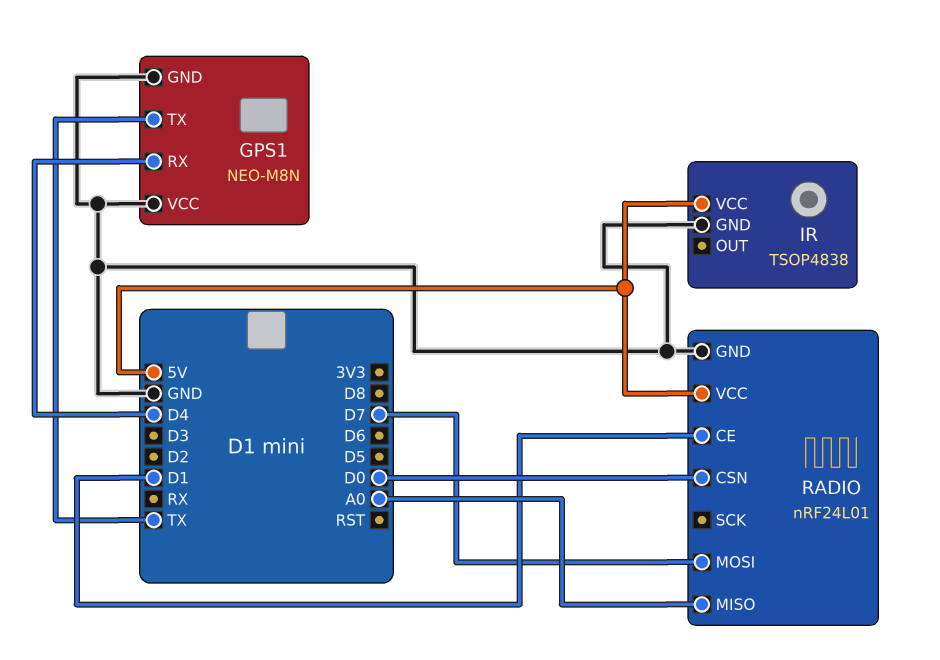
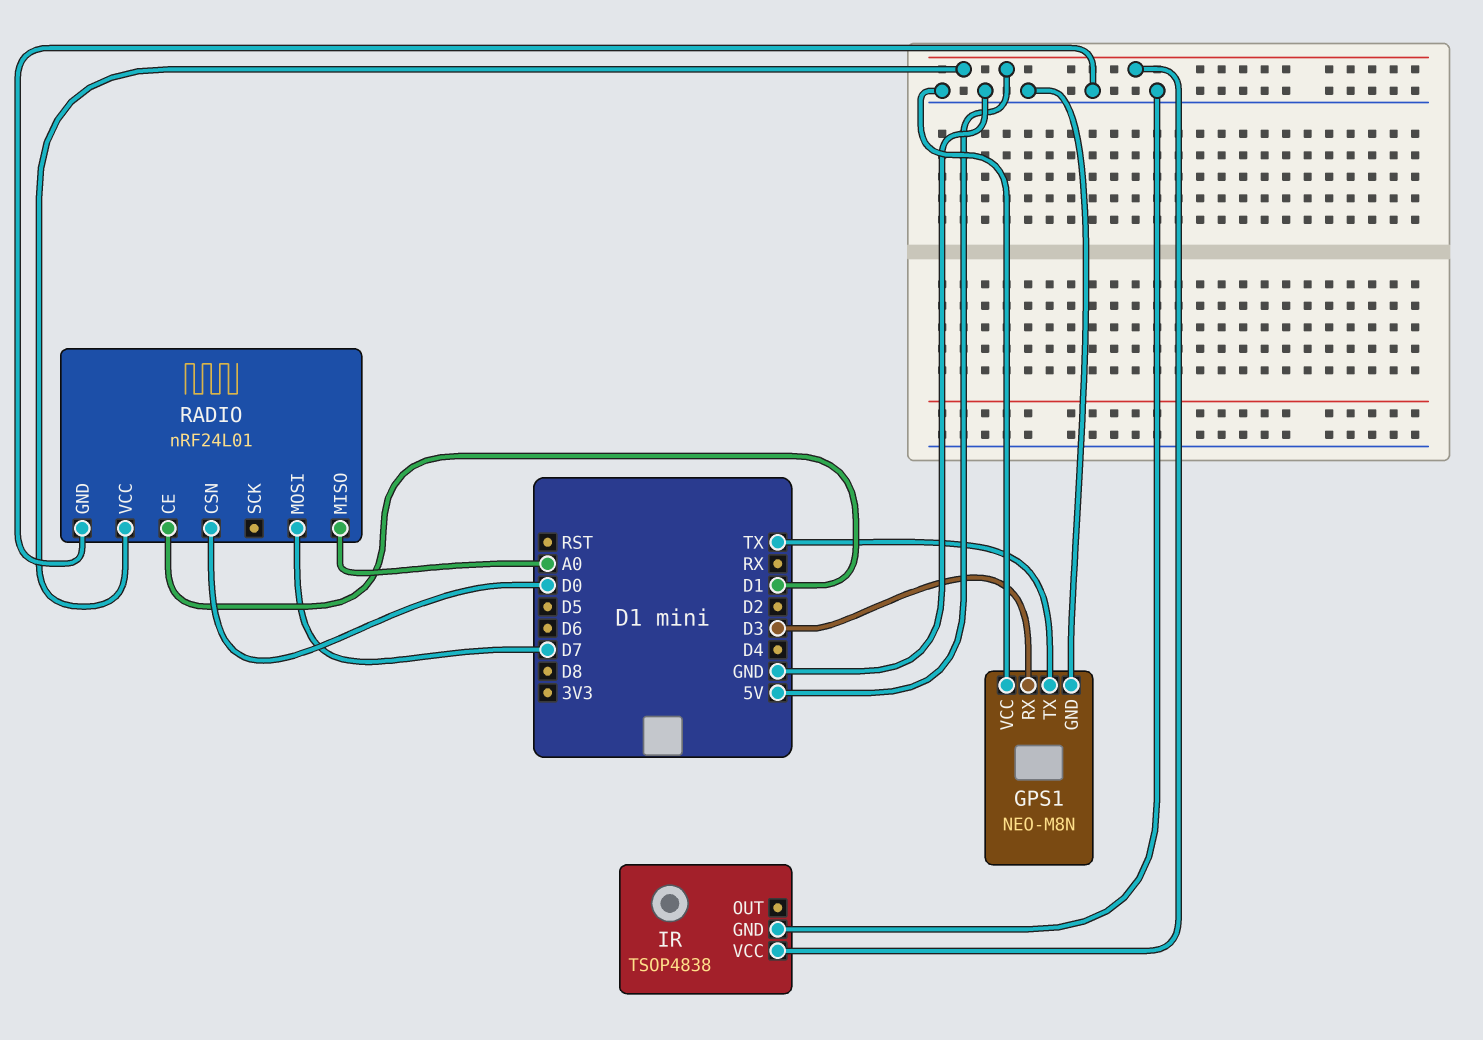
GPS1 pin RX: D4 -> D3

